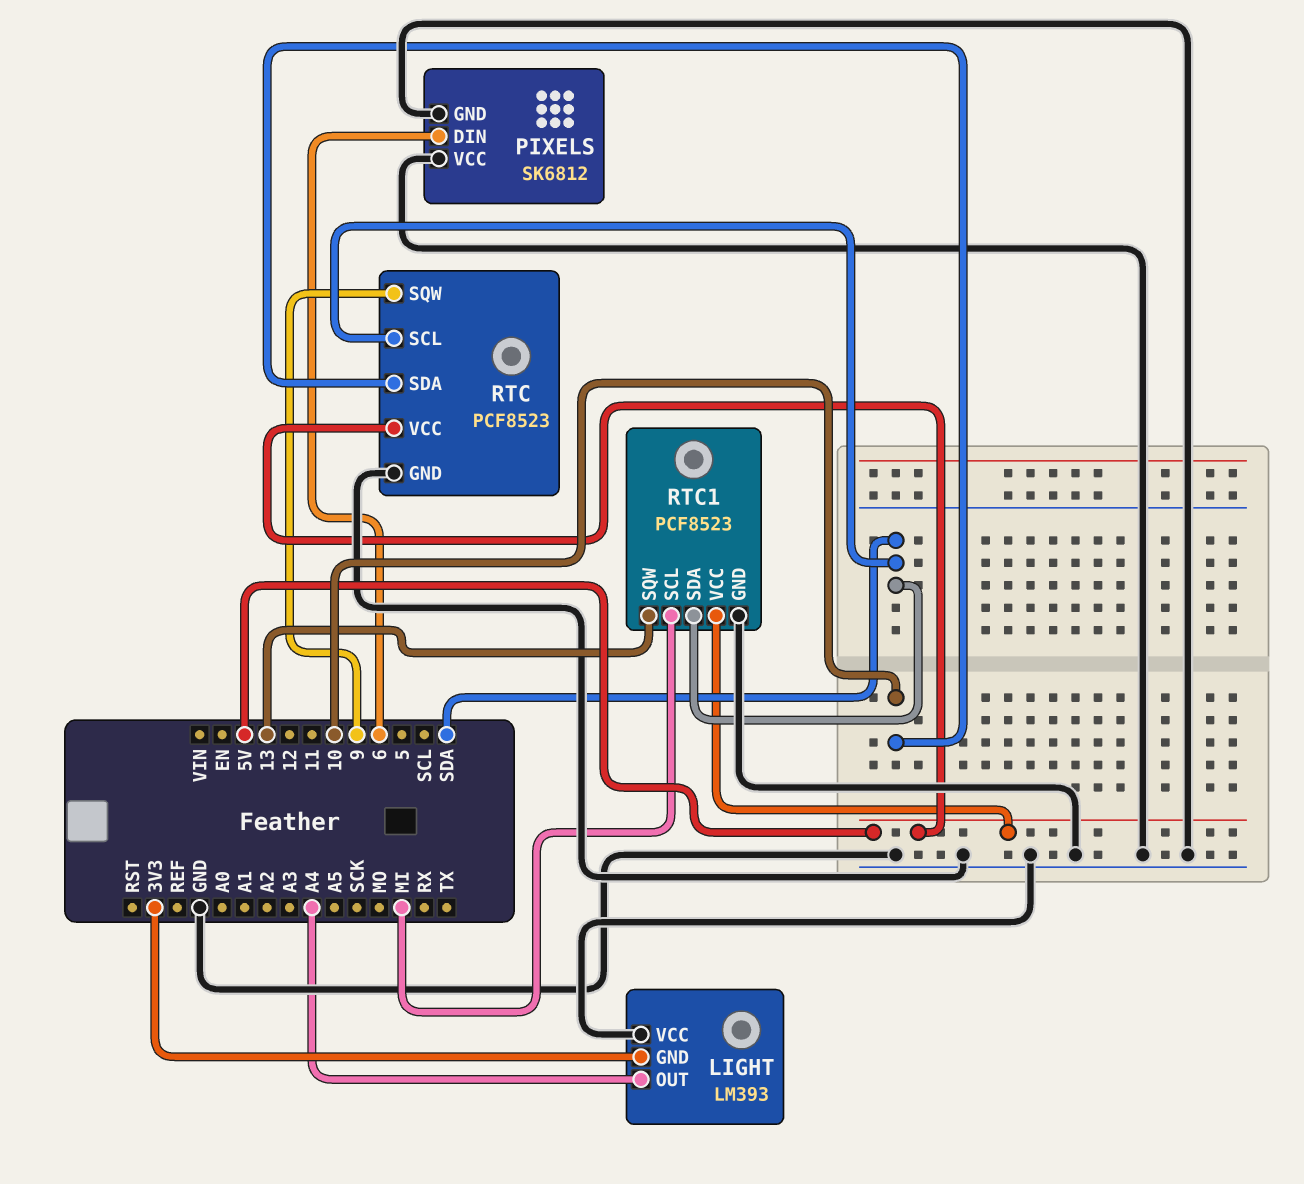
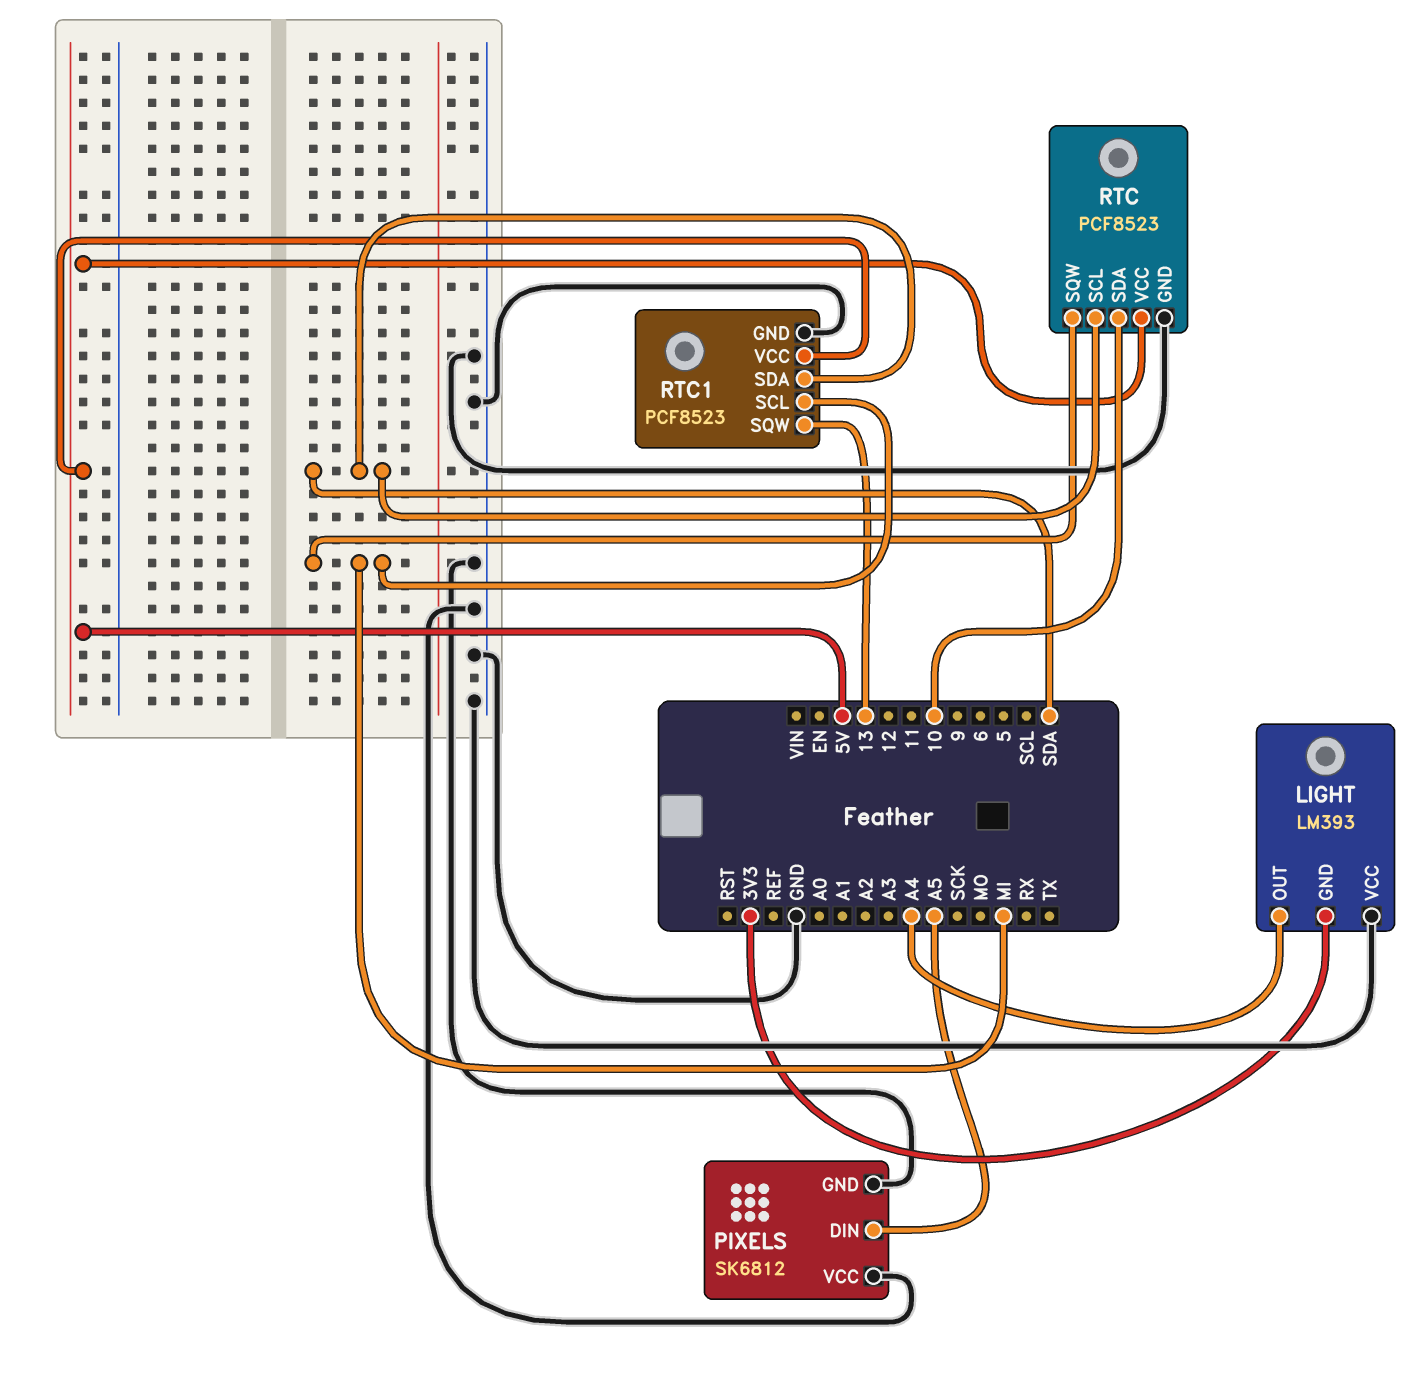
PIXELS pin DIN: 6 -> A5
RTC pin SQW: 9 -> MI

